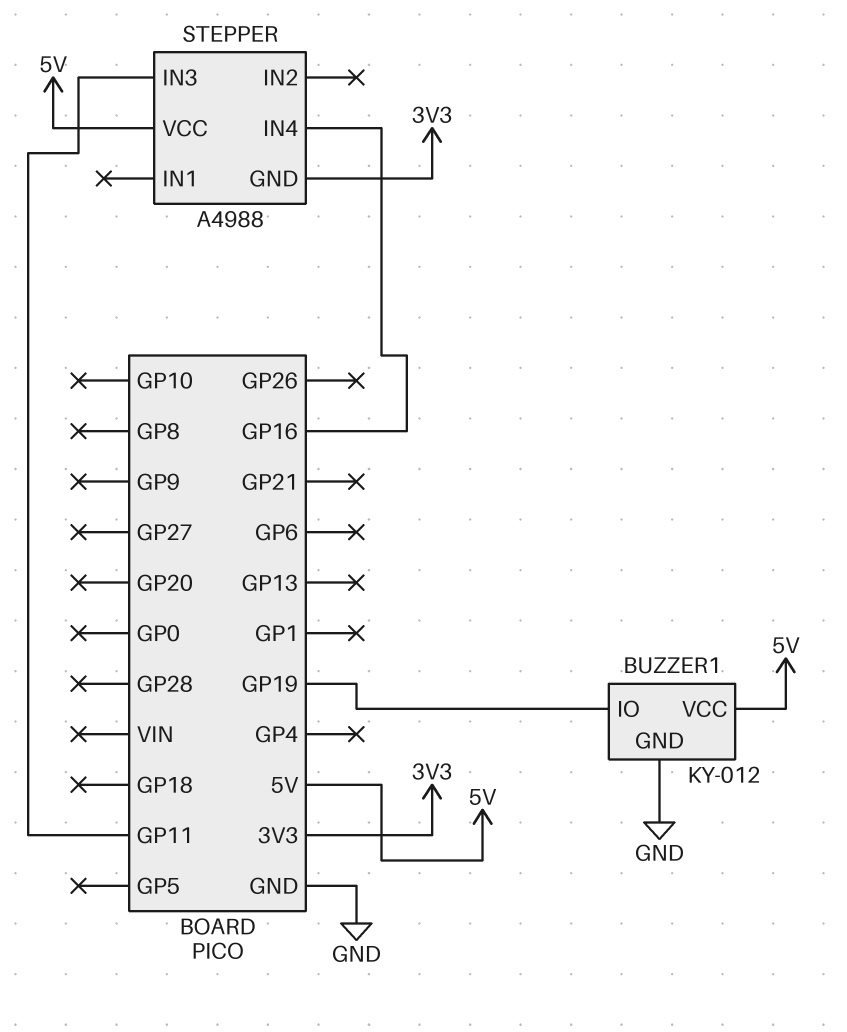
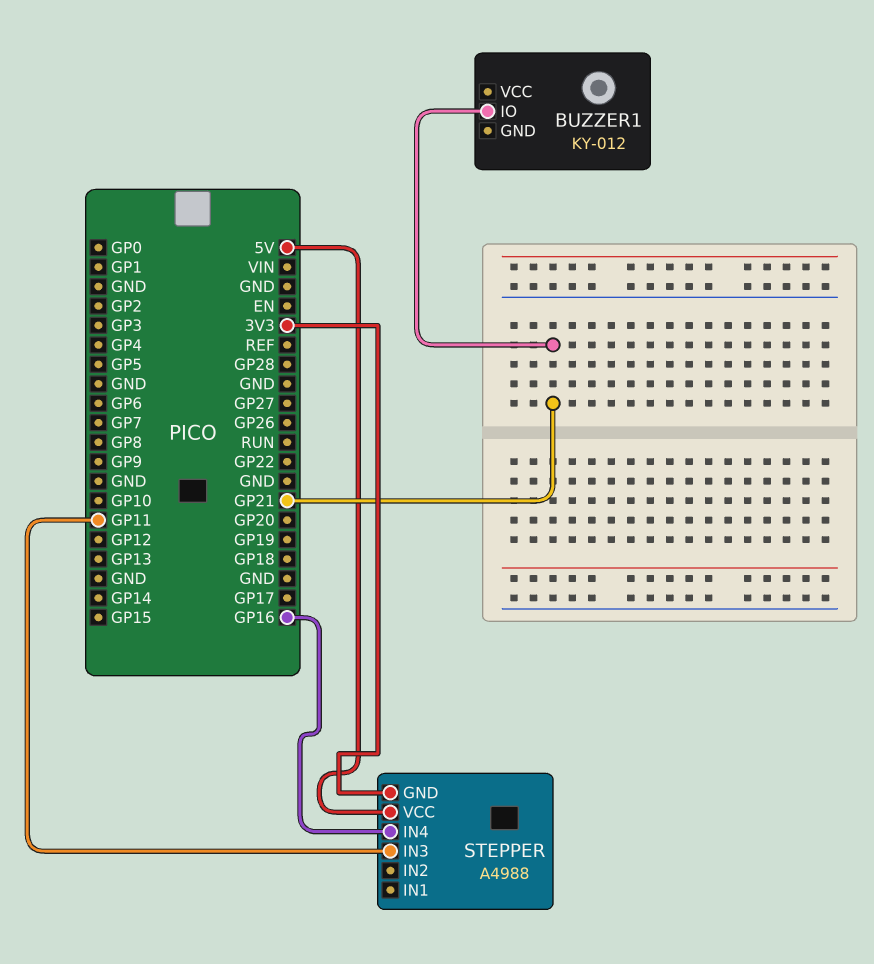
BUZZER1 pin GND: GND -> none
BUZZER1 pin IO: GP19 -> GP21
BUZZER1 pin VCC: 5V -> none

